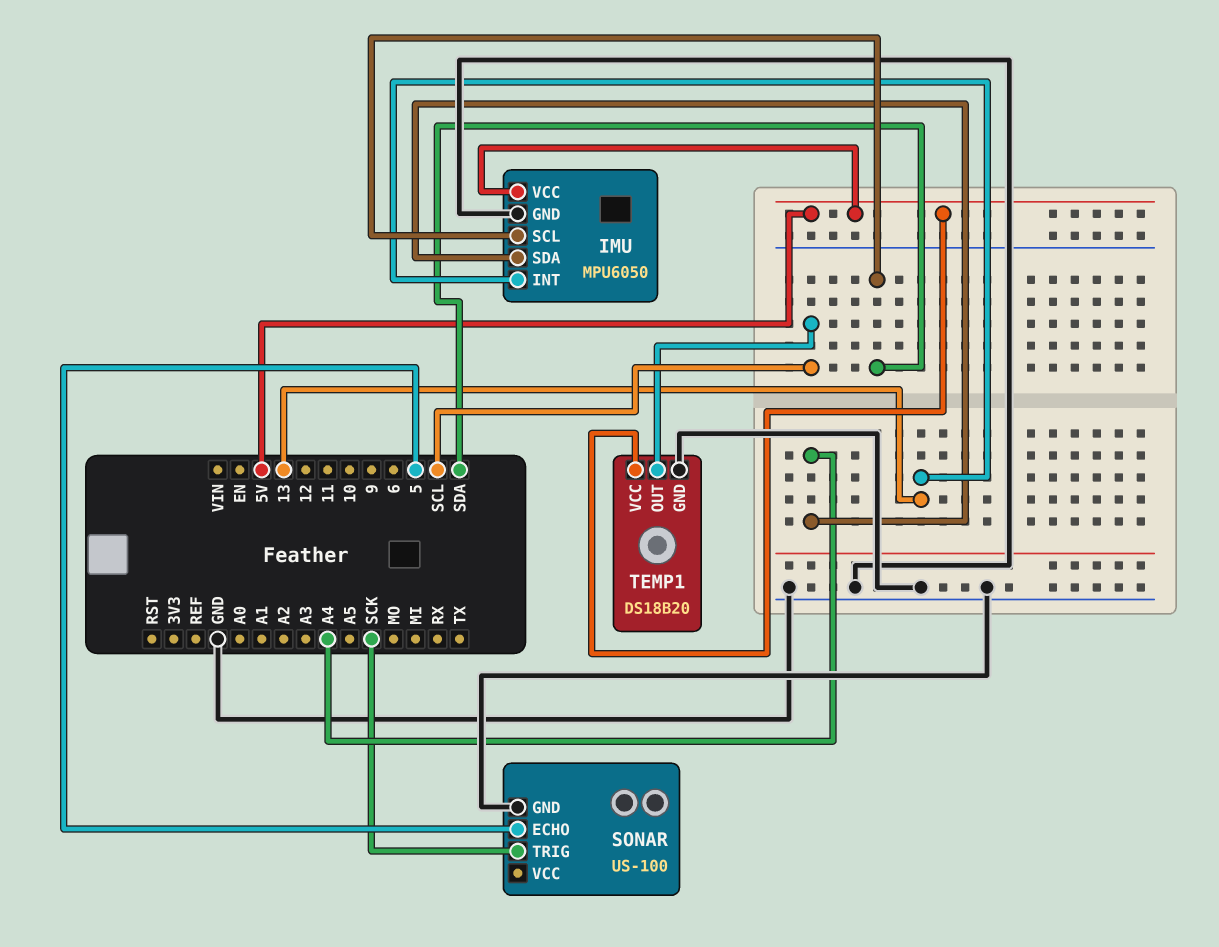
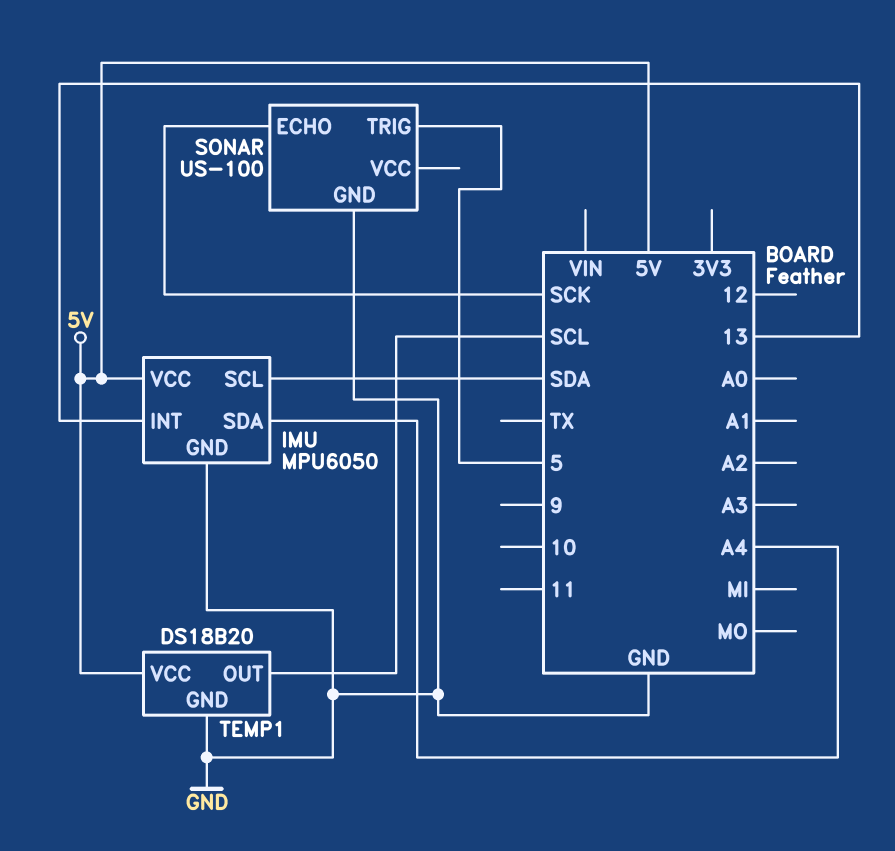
SONAR pin ECHO: 5 -> SCK
SONAR pin TRIG: SCK -> 5

